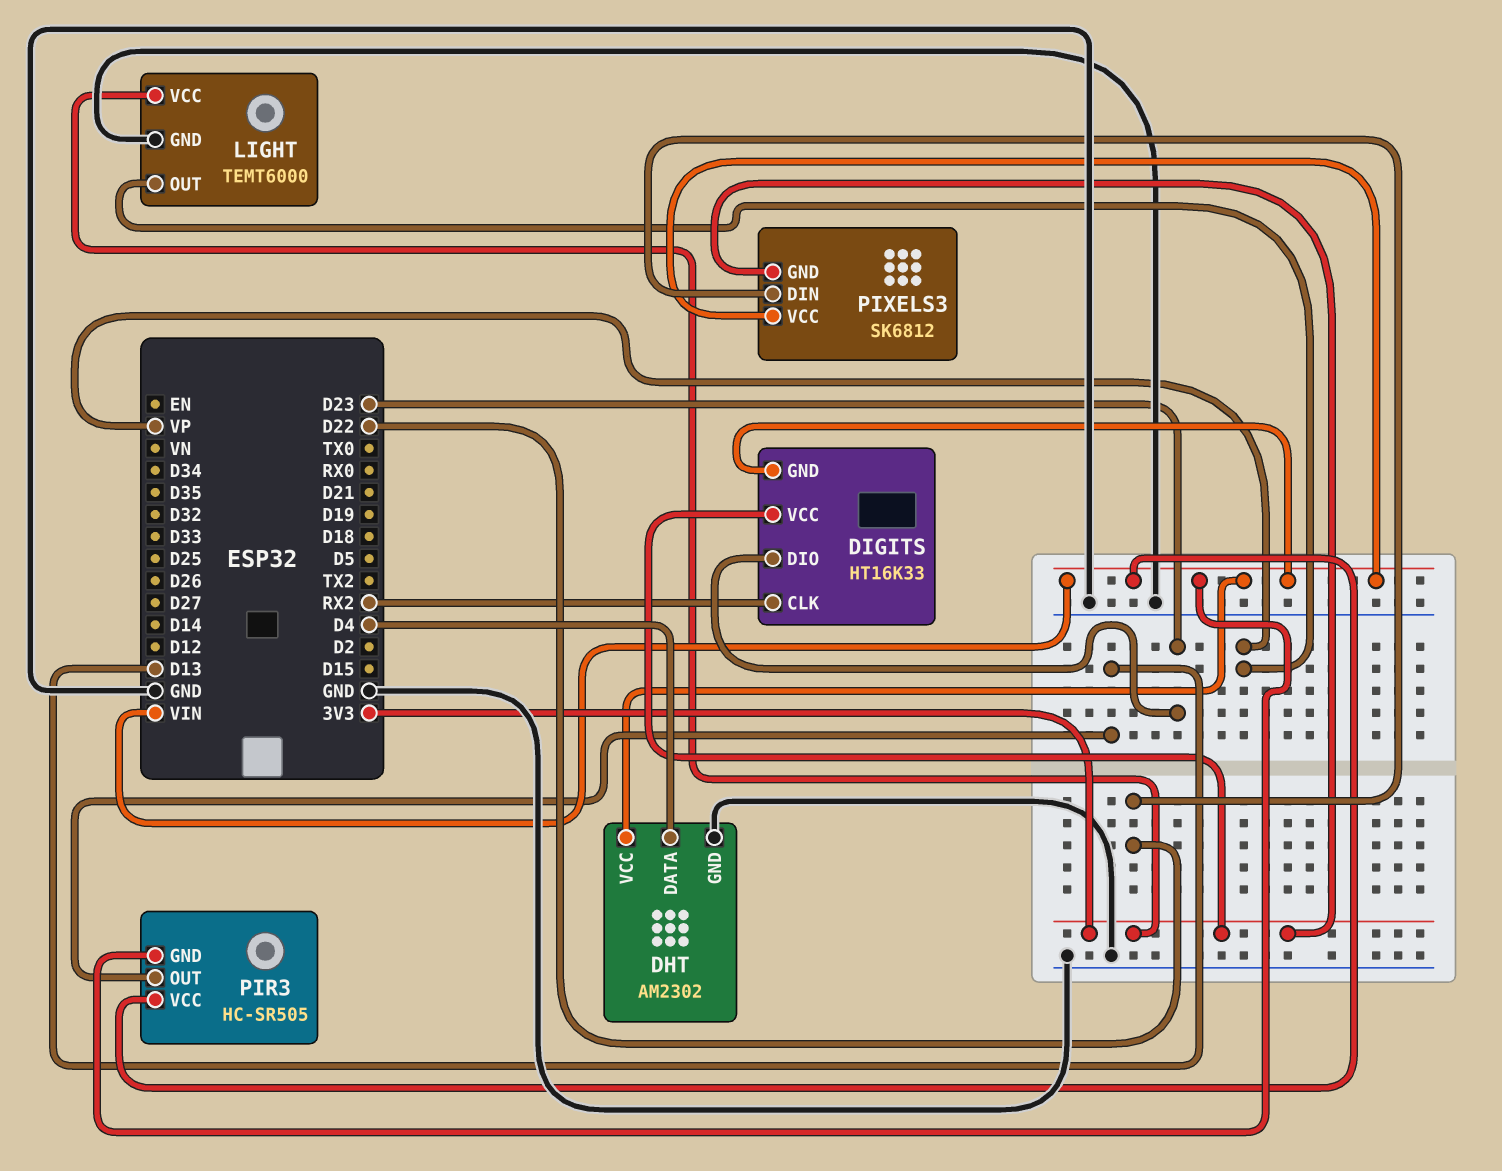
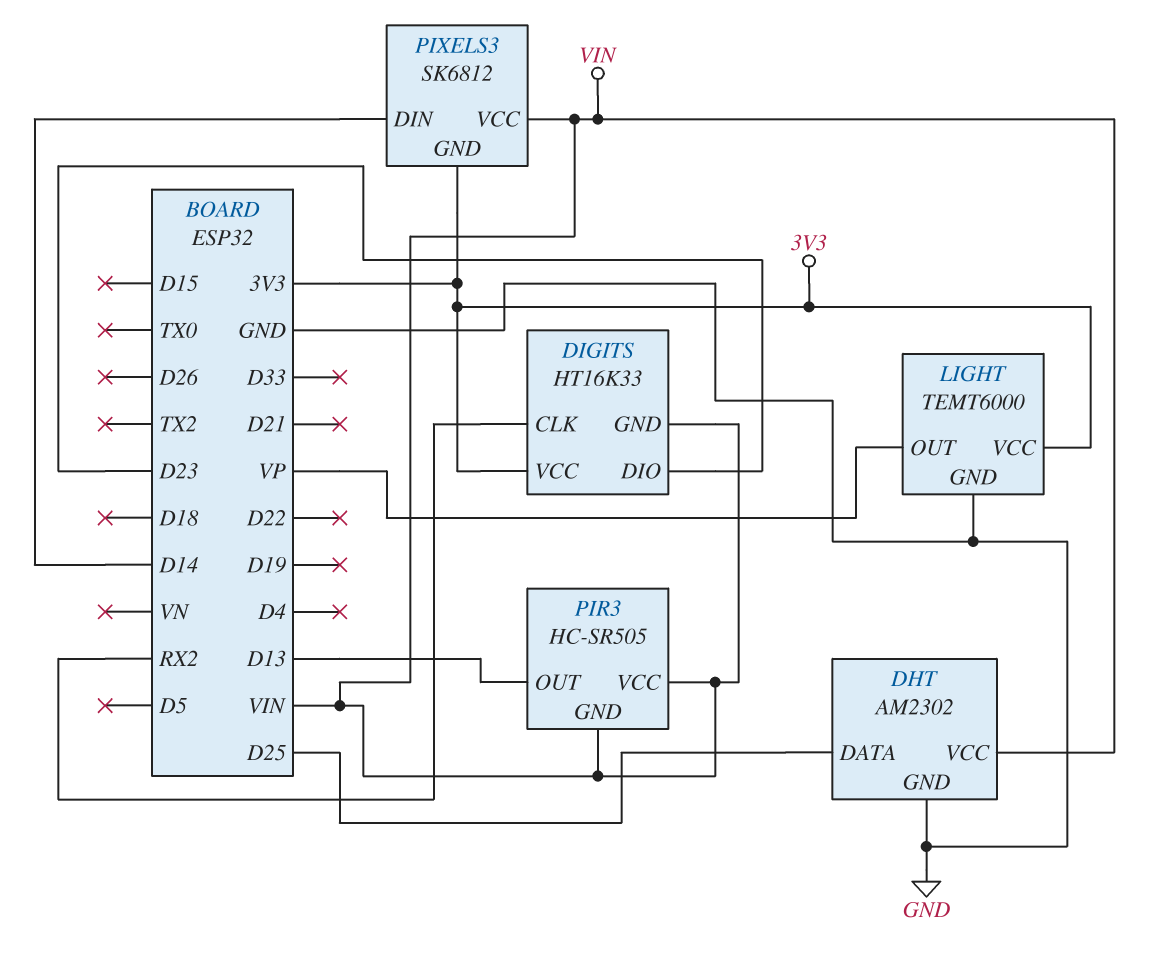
DHT pin DATA: D4 -> D25
PIXELS3 pin DIN: D22 -> D14

